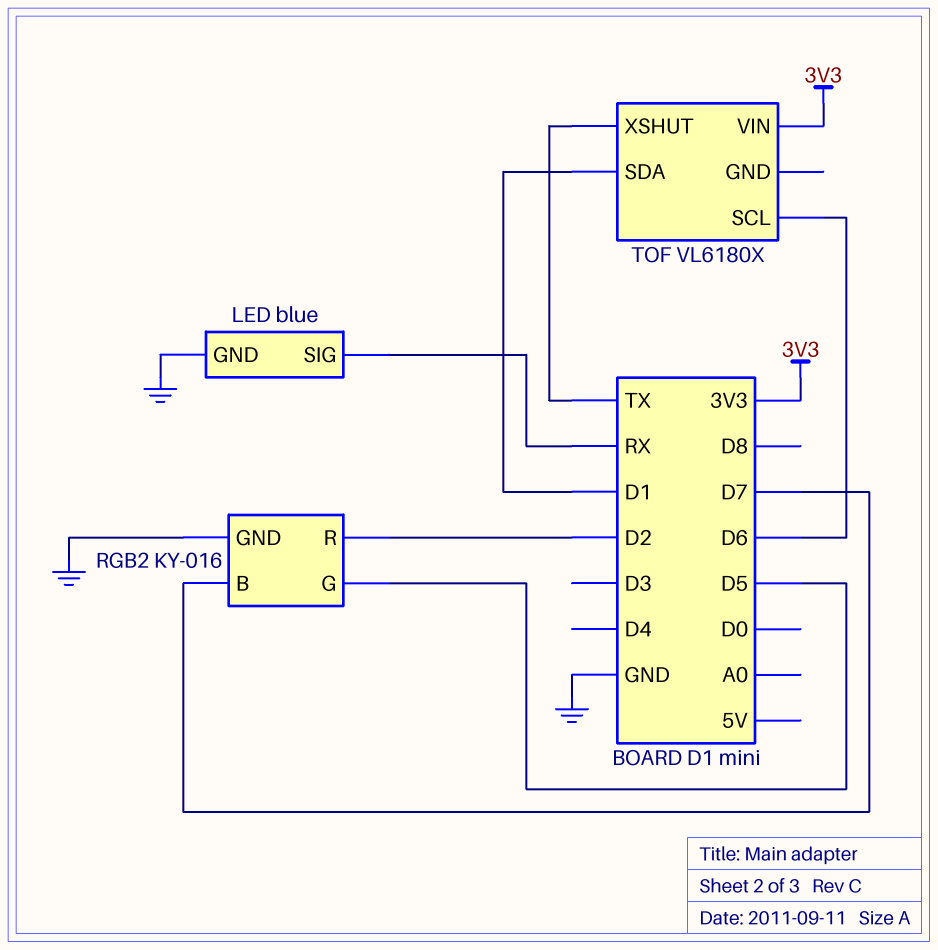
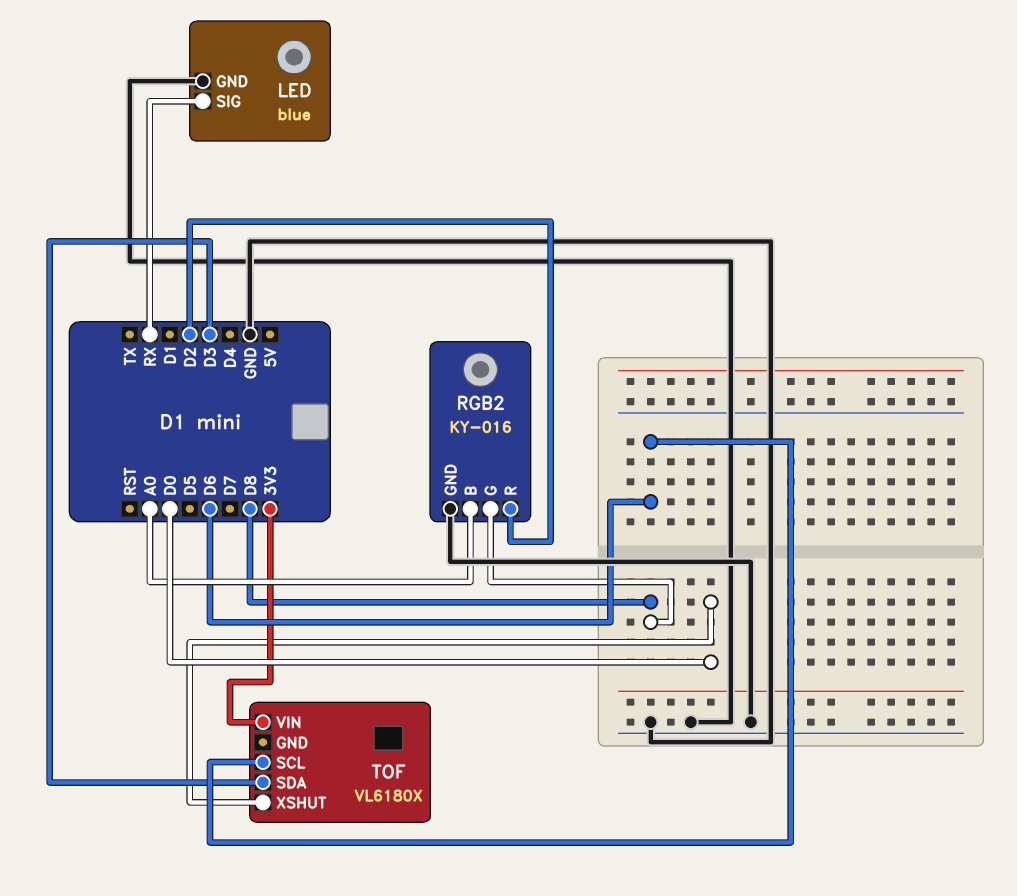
RGB2 pin B: D7 -> A0
RGB2 pin G: D5 -> D8
TOF pin SDA: D1 -> D3
TOF pin XSHUT: TX -> D0

